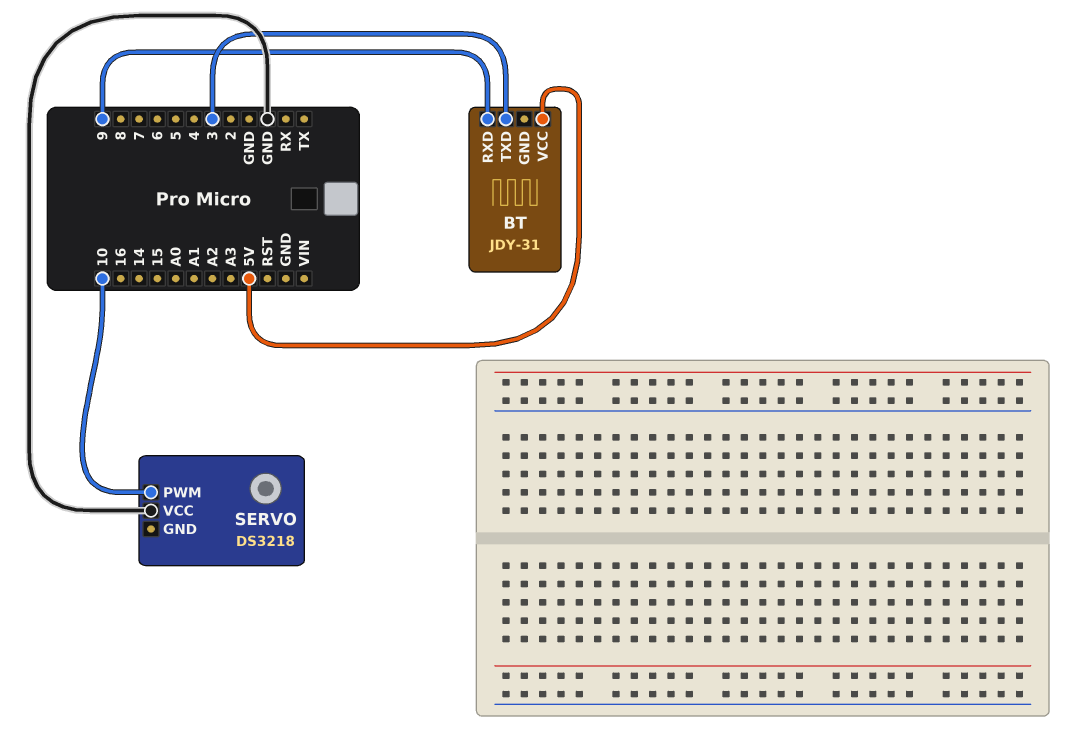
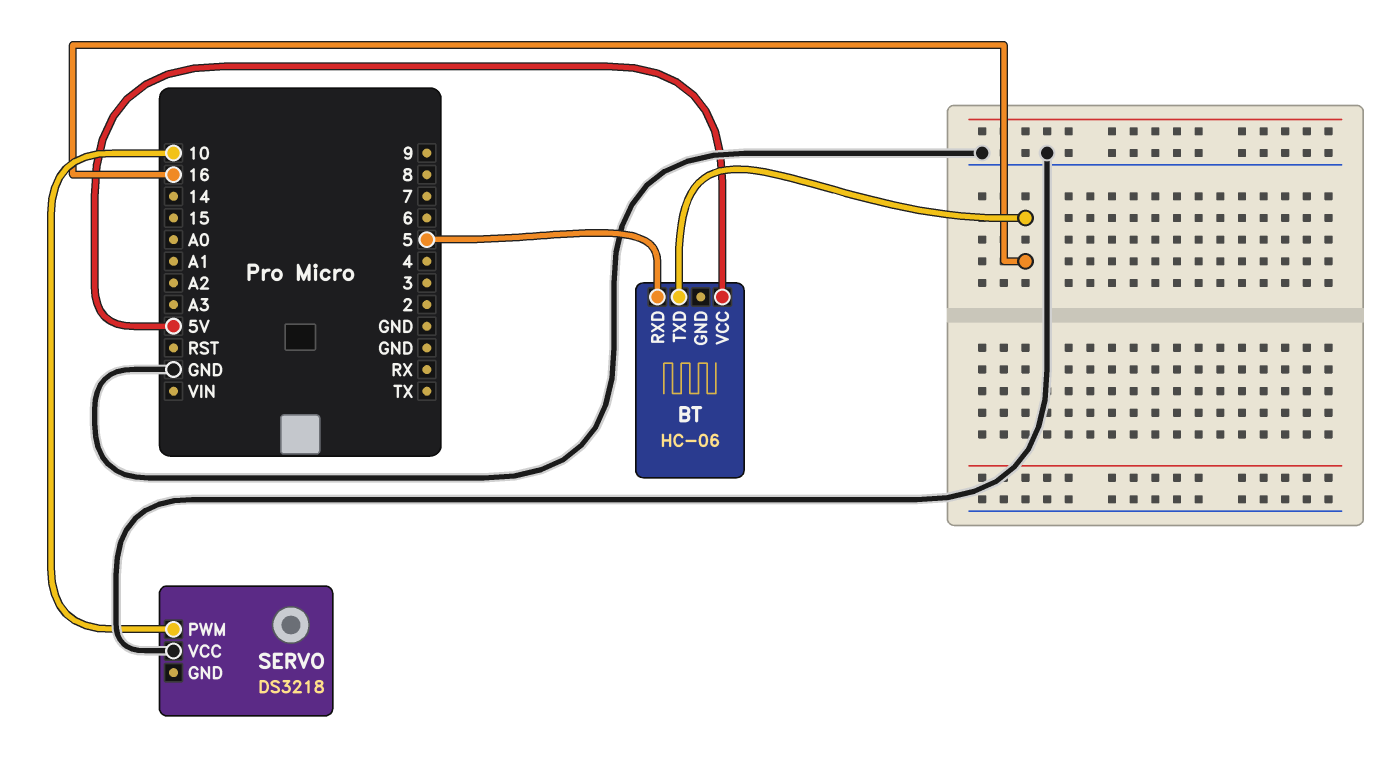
BT: JDY-31 -> HC-06
BT pin RXD: 9 -> 5
BT pin TXD: 3 -> 16

